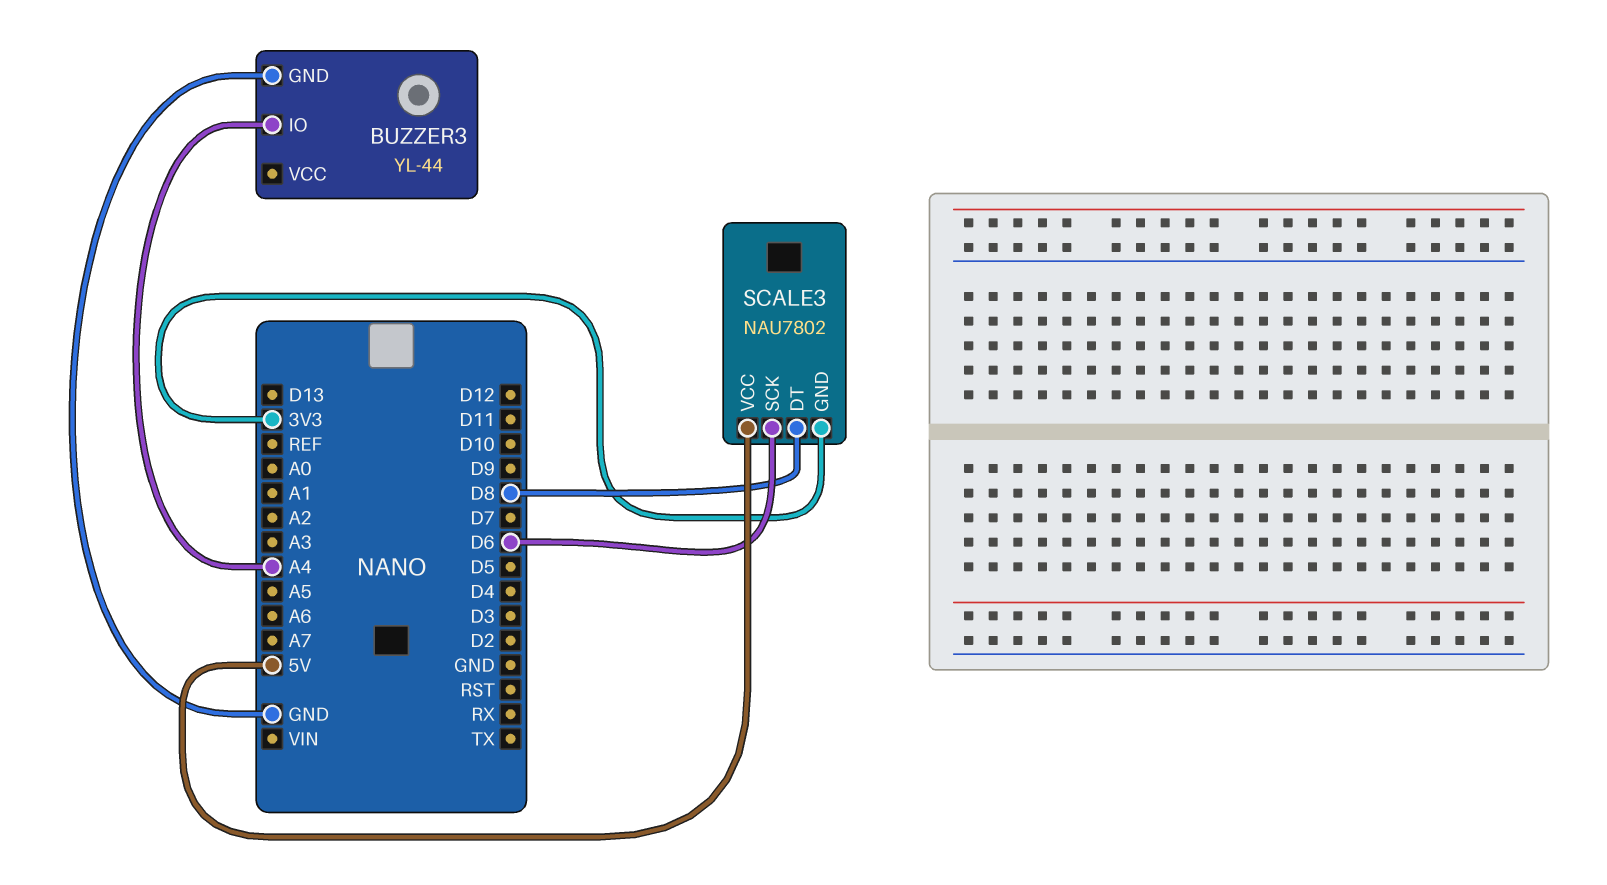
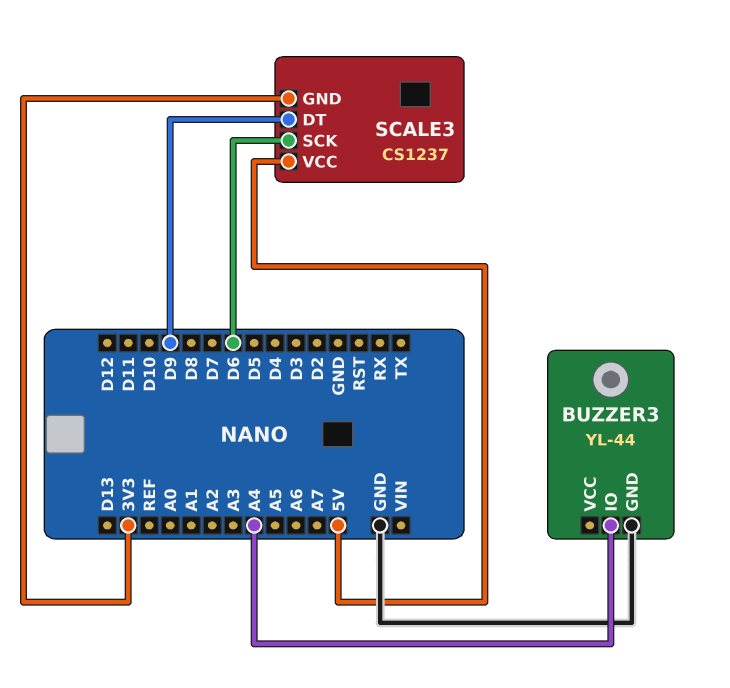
SCALE3: NAU7802 -> CS1237
SCALE3 pin DT: D8 -> D9

